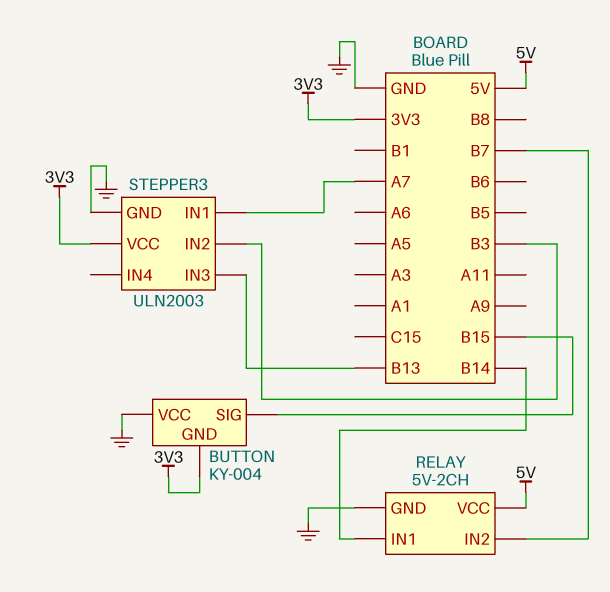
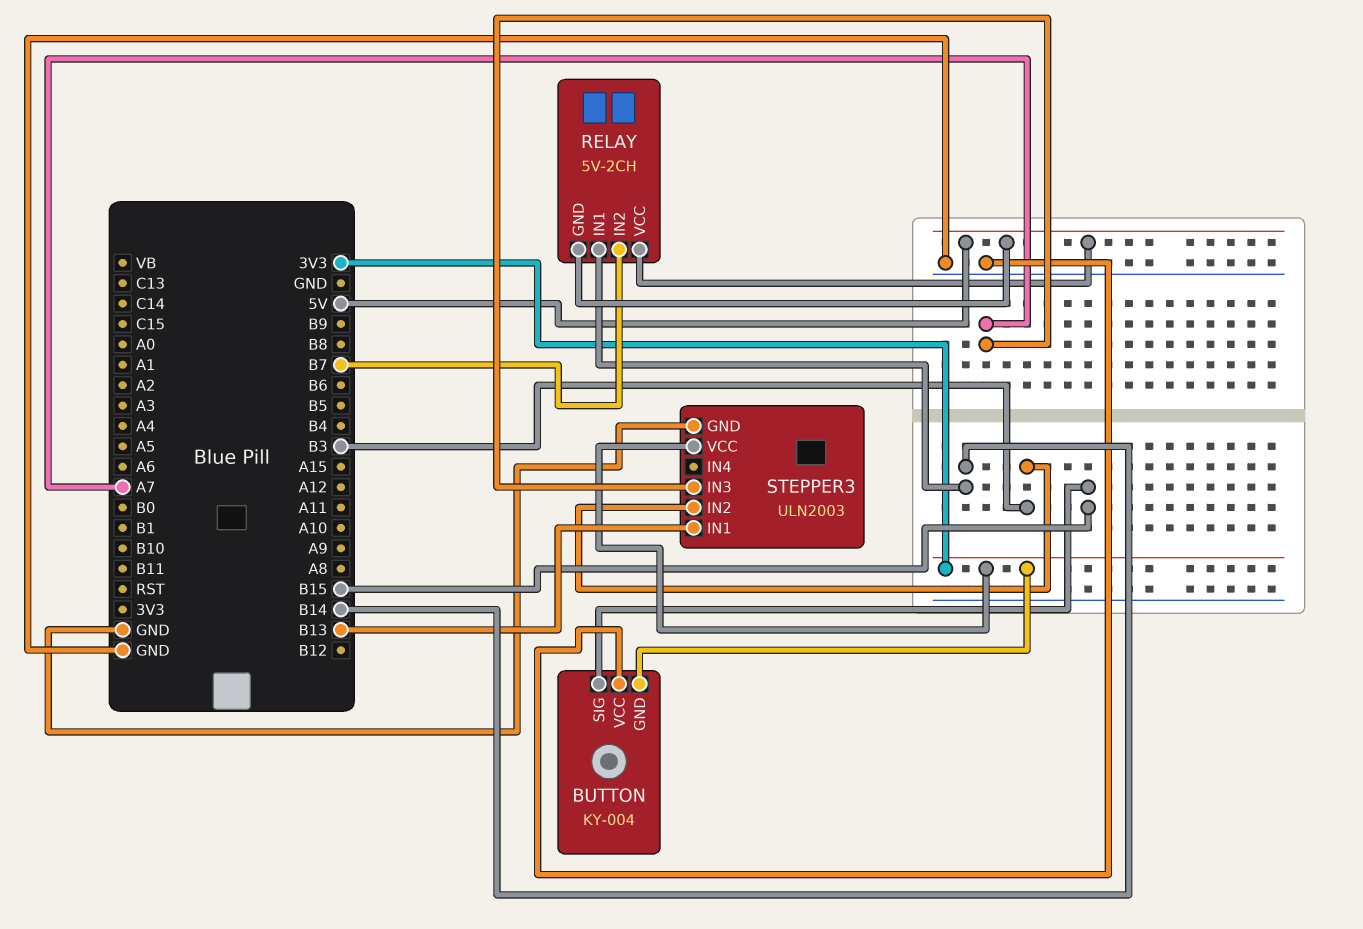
RELAY pin GND: GND -> 5V
STEPPER3 pin IN1: A7 -> B13
STEPPER3 pin IN3: B13 -> A7

